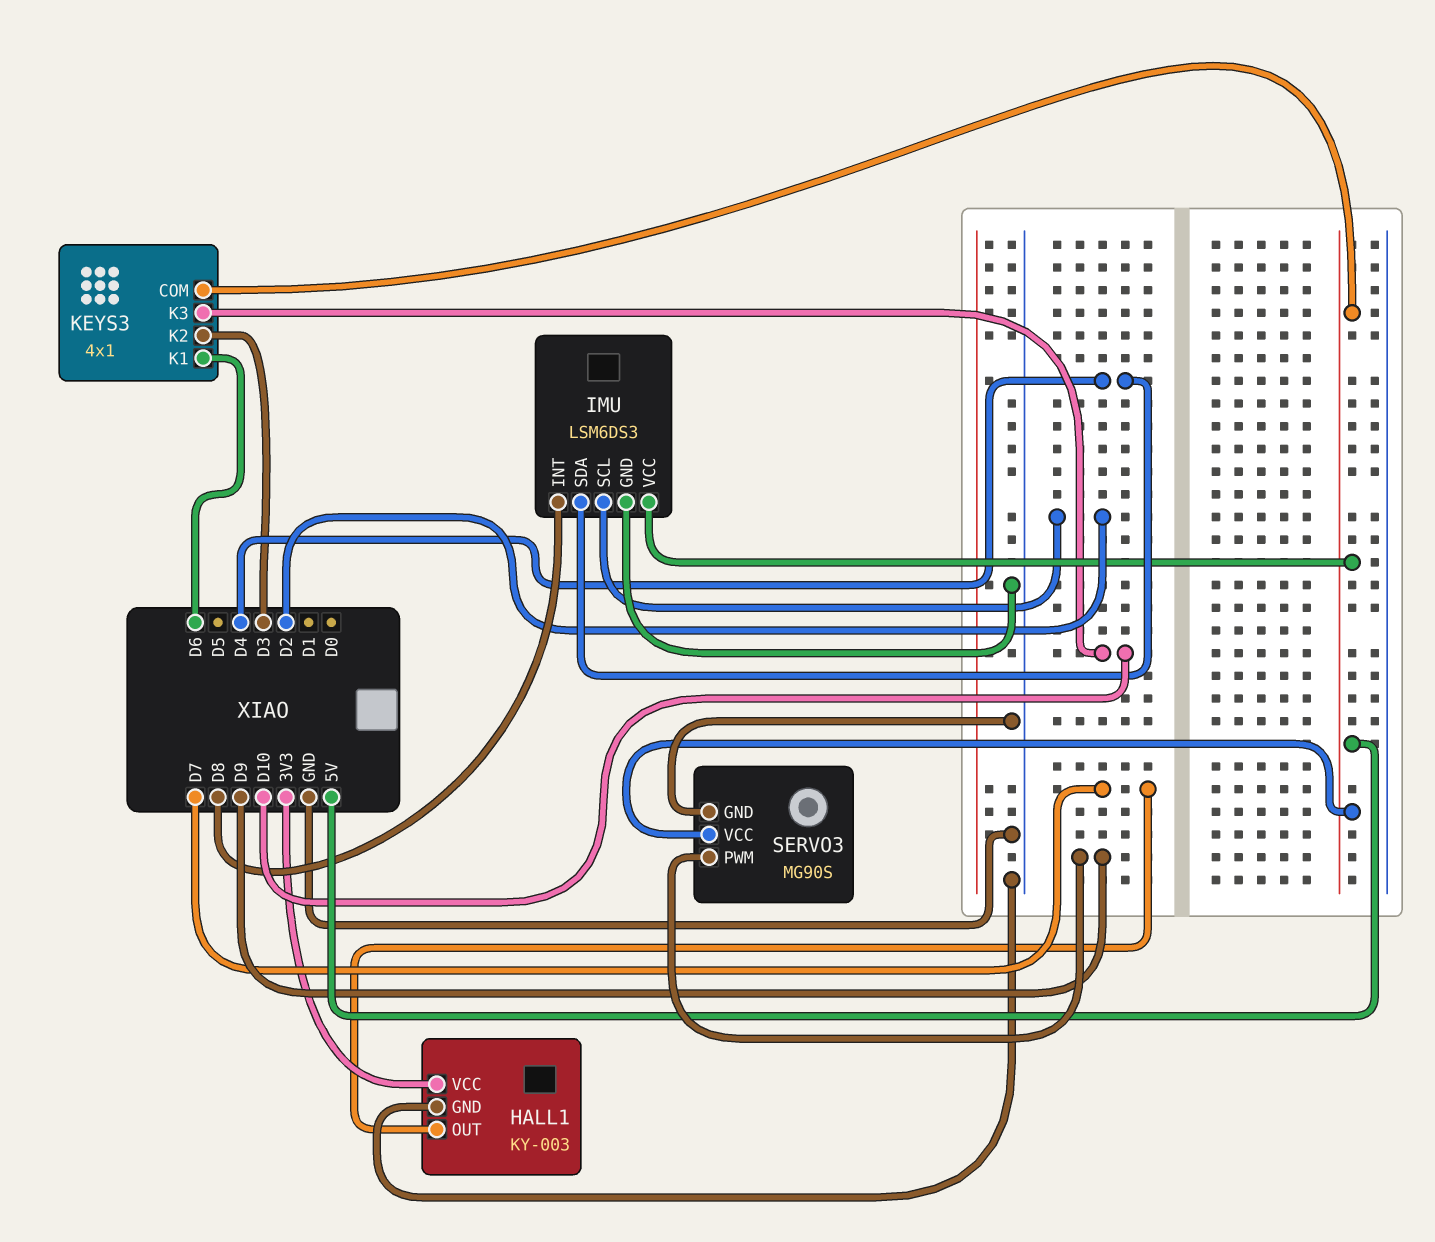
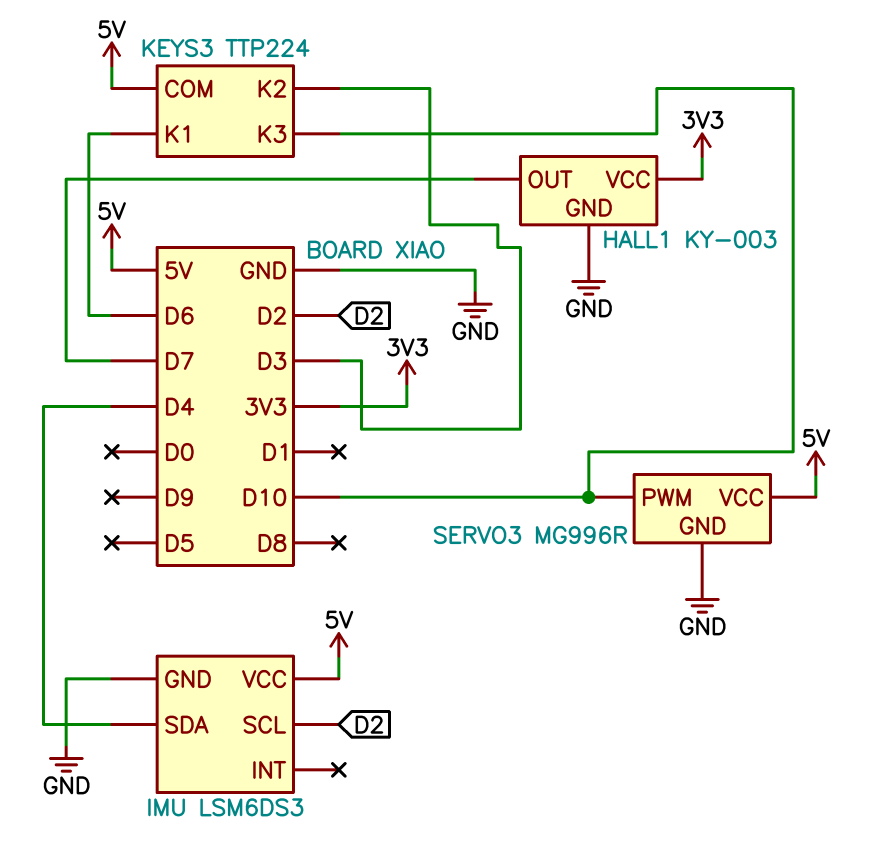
IMU pin INT: D8 -> none
KEYS3: 4x1 -> TTP224
SERVO3: MG90S -> MG996R
SERVO3 pin PWM: D9 -> D10

